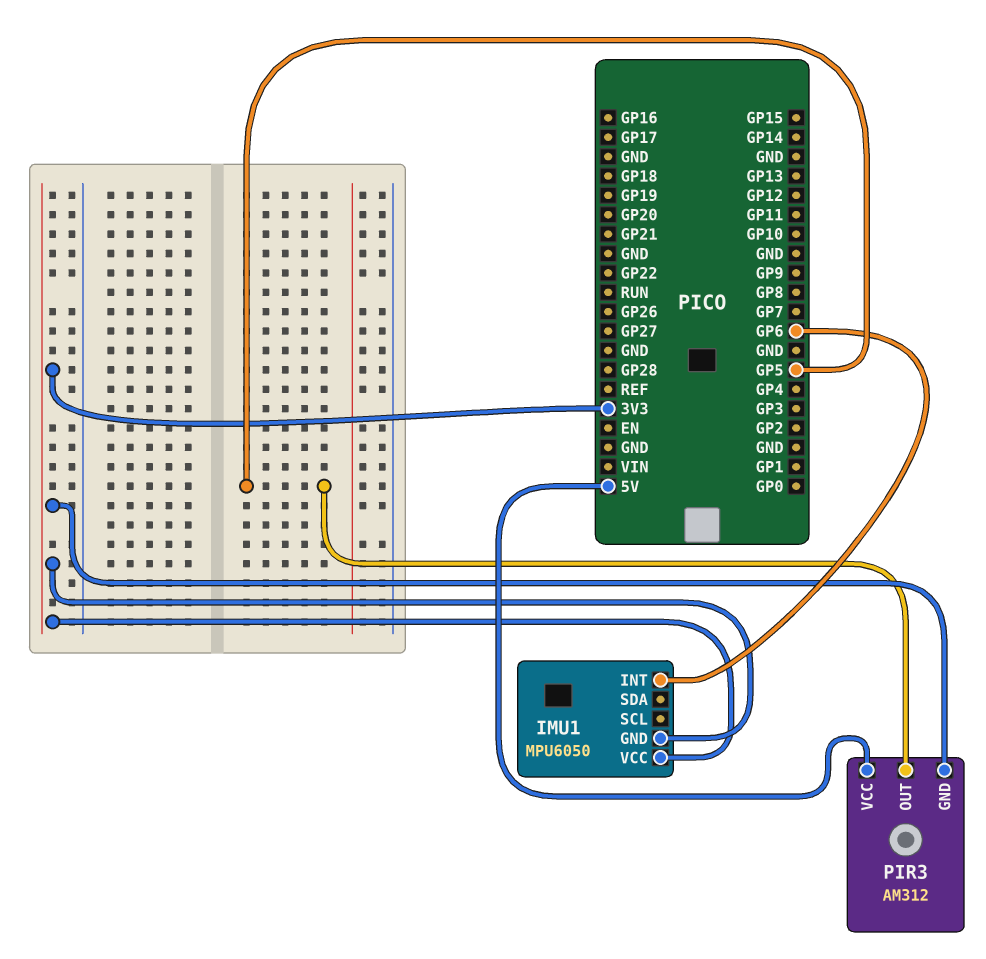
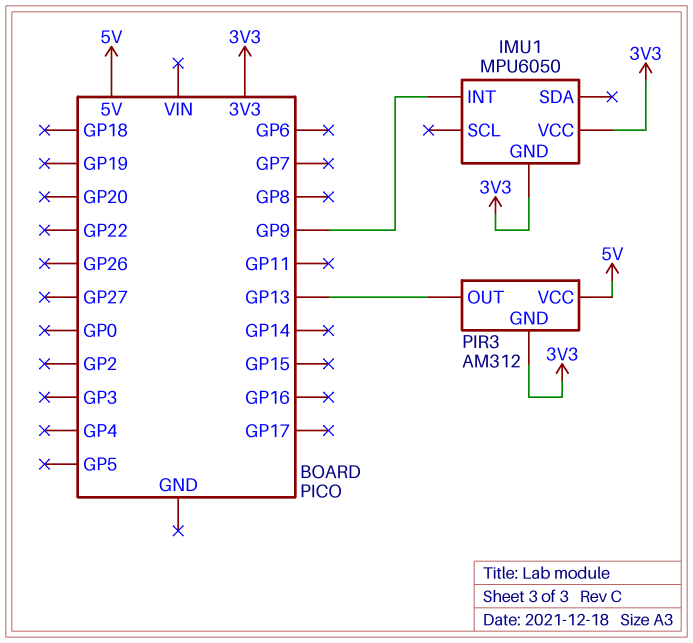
IMU1 pin INT: GP6 -> GP9
PIR3 pin OUT: GP5 -> GP13

